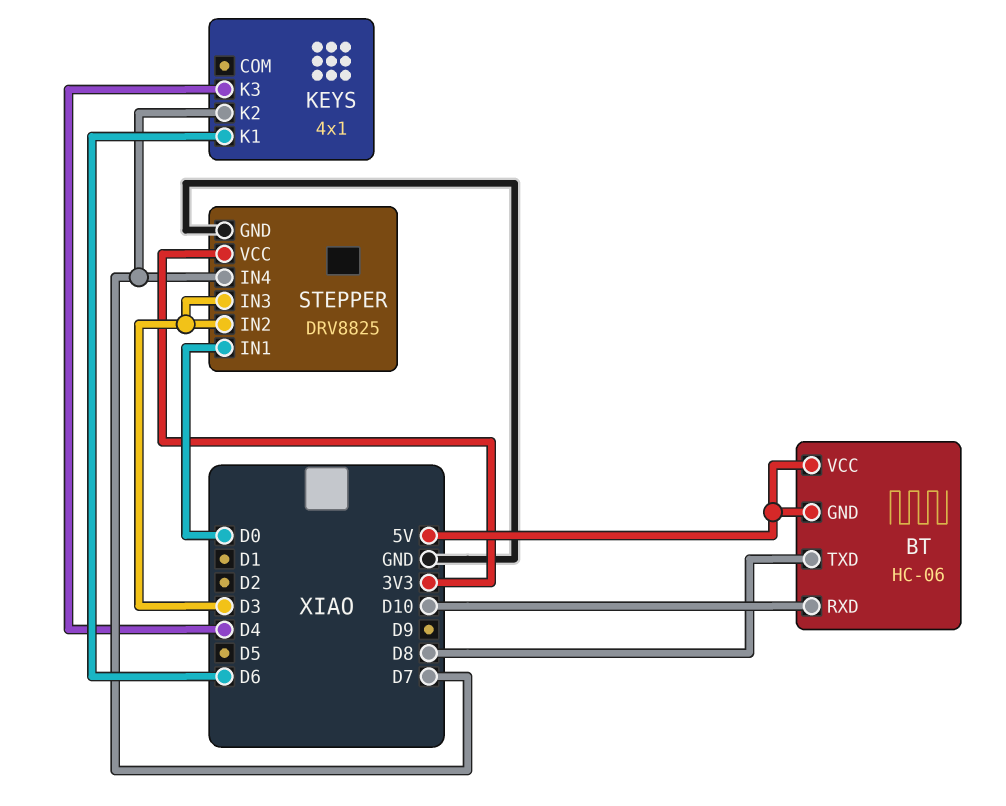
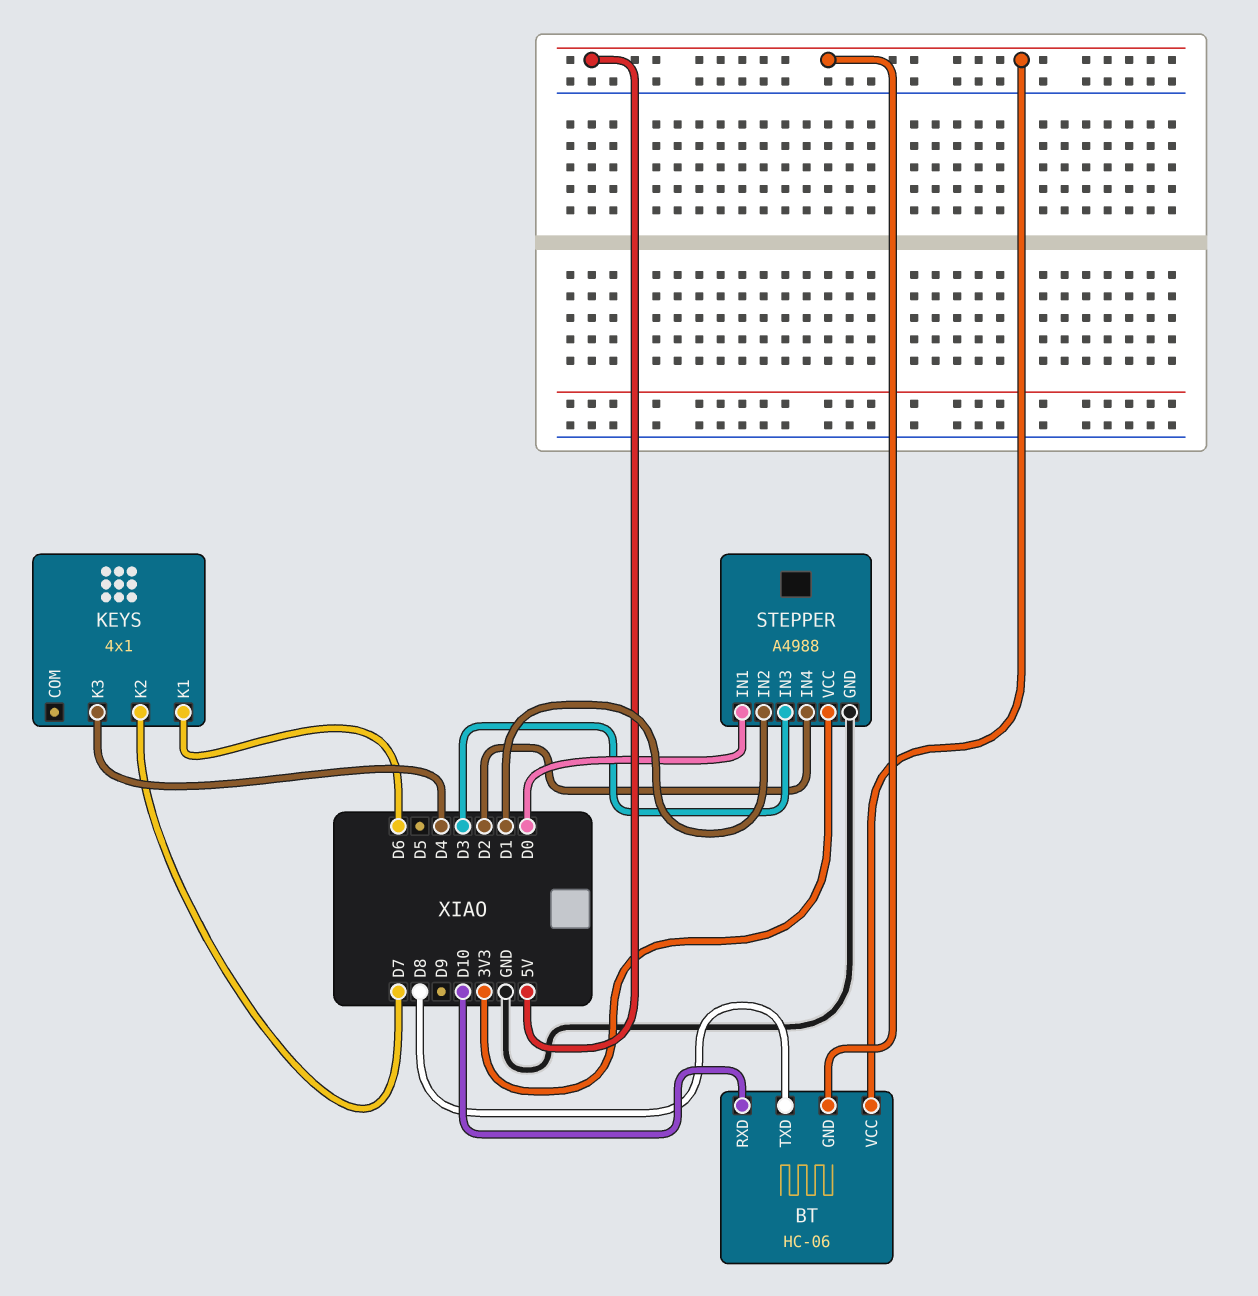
STEPPER: DRV8825 -> A4988
STEPPER pin IN2: D3 -> D1
STEPPER pin IN4: D7 -> D2

